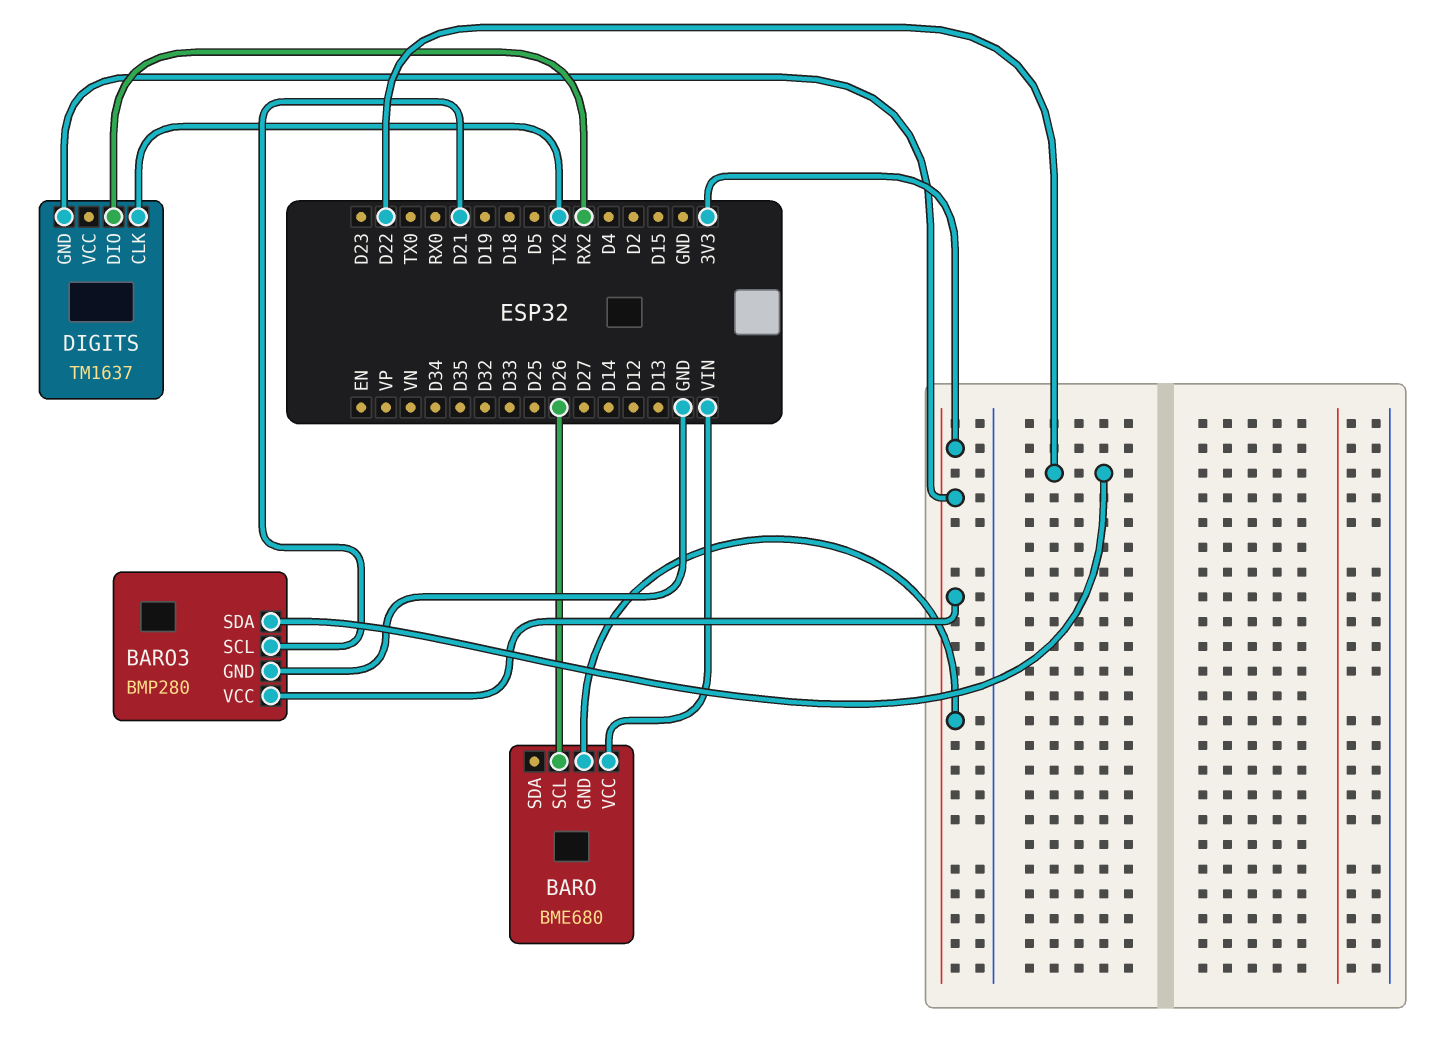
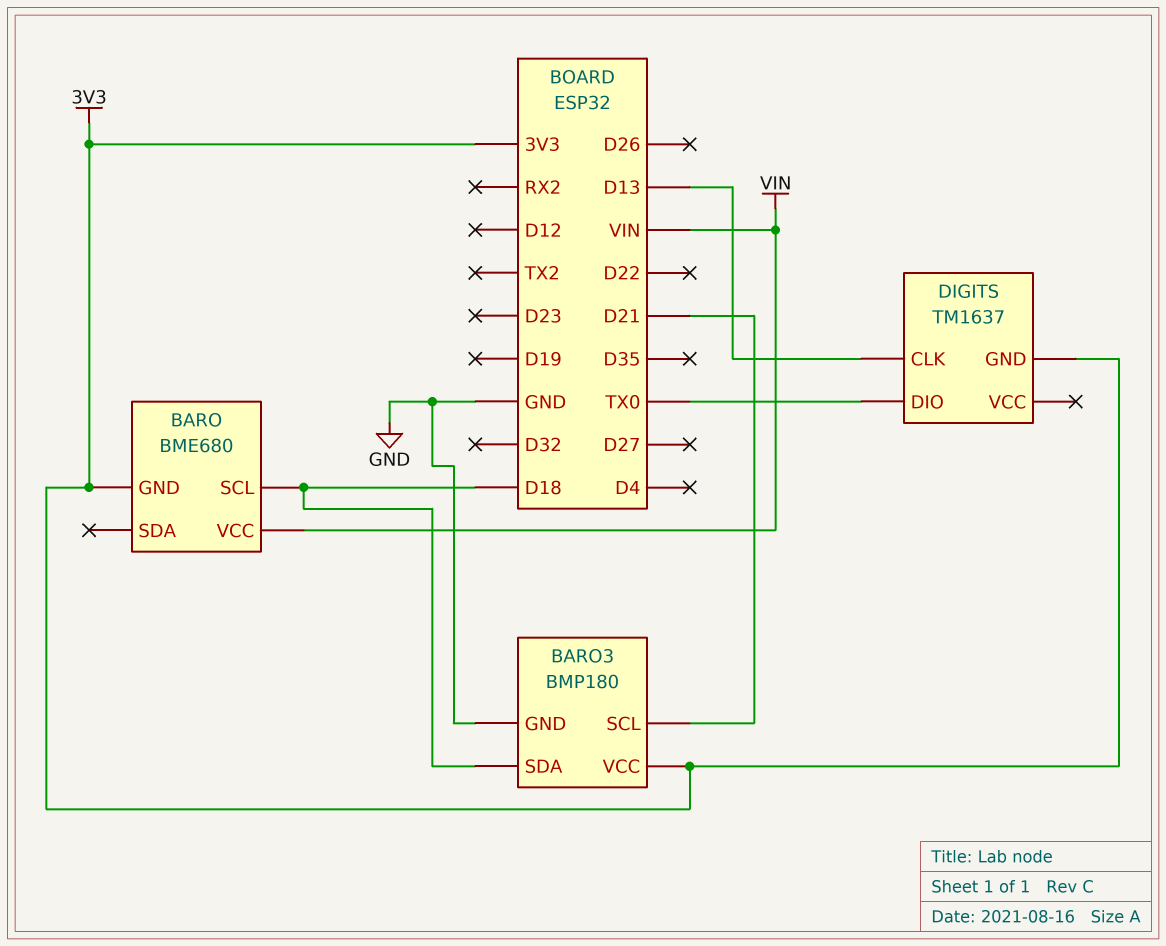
BARO pin SCL: D26 -> D18
BARO3: BMP280 -> BMP180
BARO3 pin SDA: D22 -> D18
DIGITS pin CLK: TX2 -> D13
DIGITS pin DIO: RX2 -> TX0

